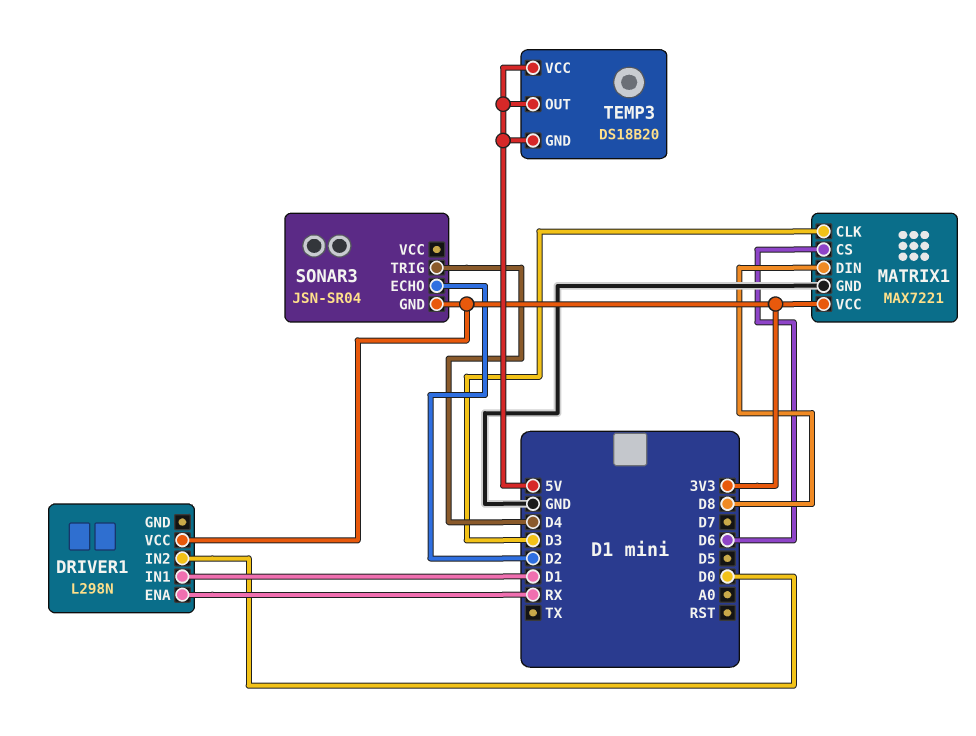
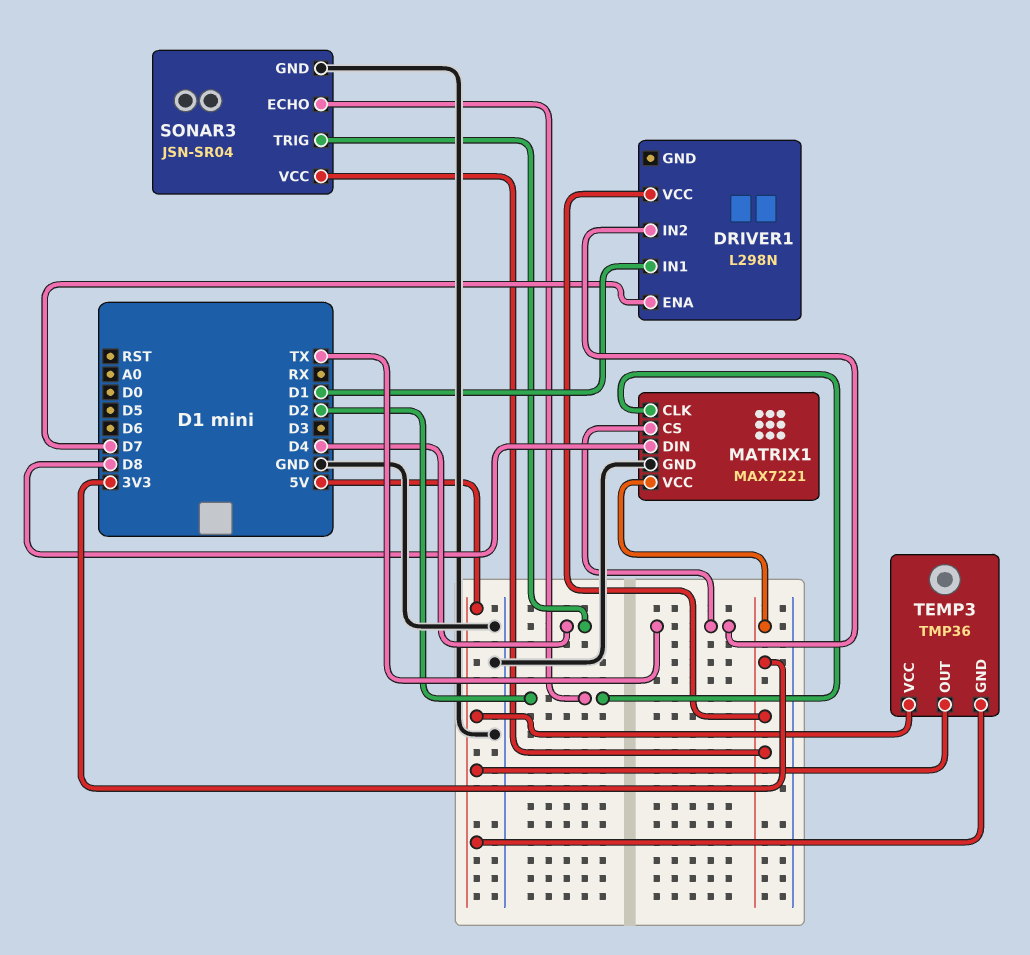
DRIVER1 pin ENA: RX -> D7
DRIVER1 pin IN2: D0 -> TX
MATRIX1 pin CLK: D3 -> D2
MATRIX1 pin CS: D6 -> TX
SONAR3 pin GND: 3V3 -> GND
SONAR3 pin VCC: none -> 3V3
TEMP3: DS18B20 -> TMP36

